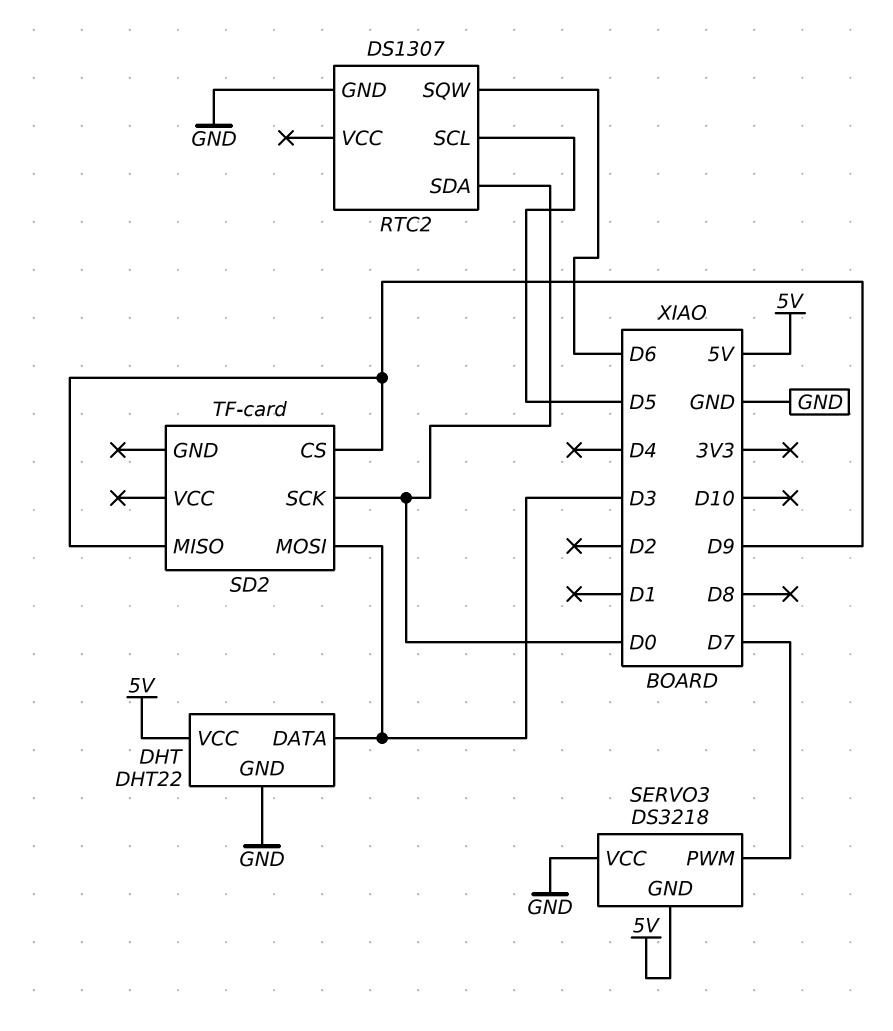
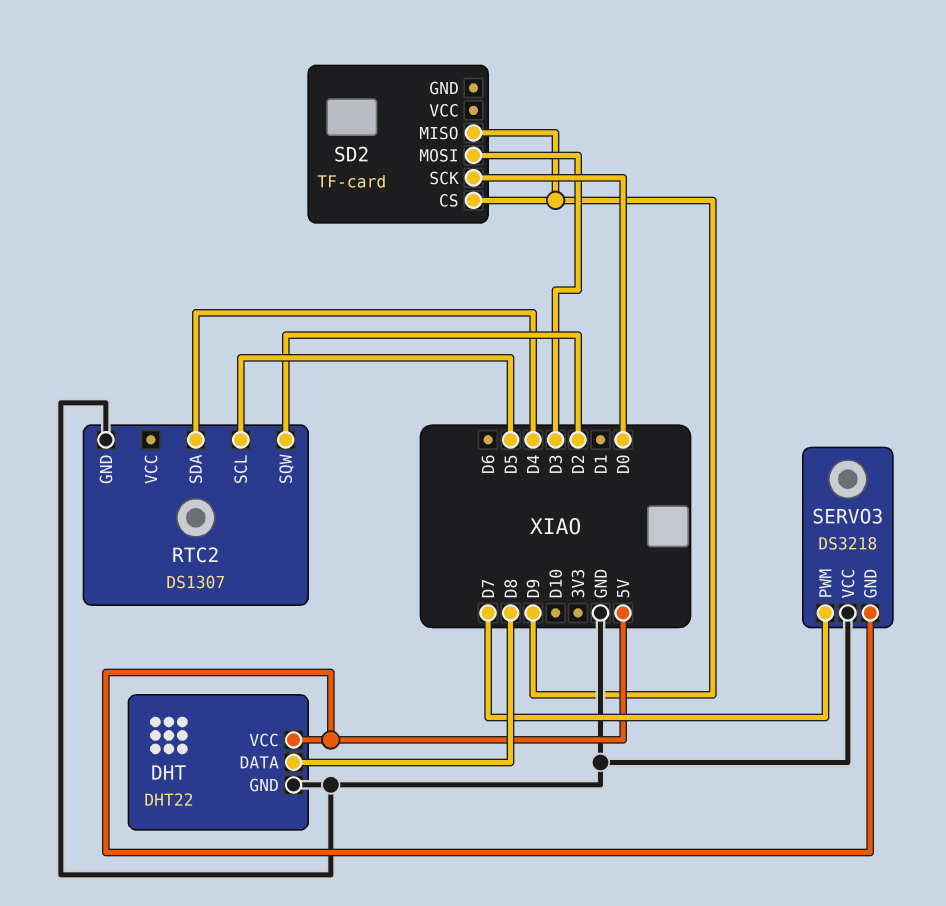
DHT pin DATA: D3 -> D8
RTC2 pin SDA: D0 -> D4
RTC2 pin SQW: D6 -> D2

